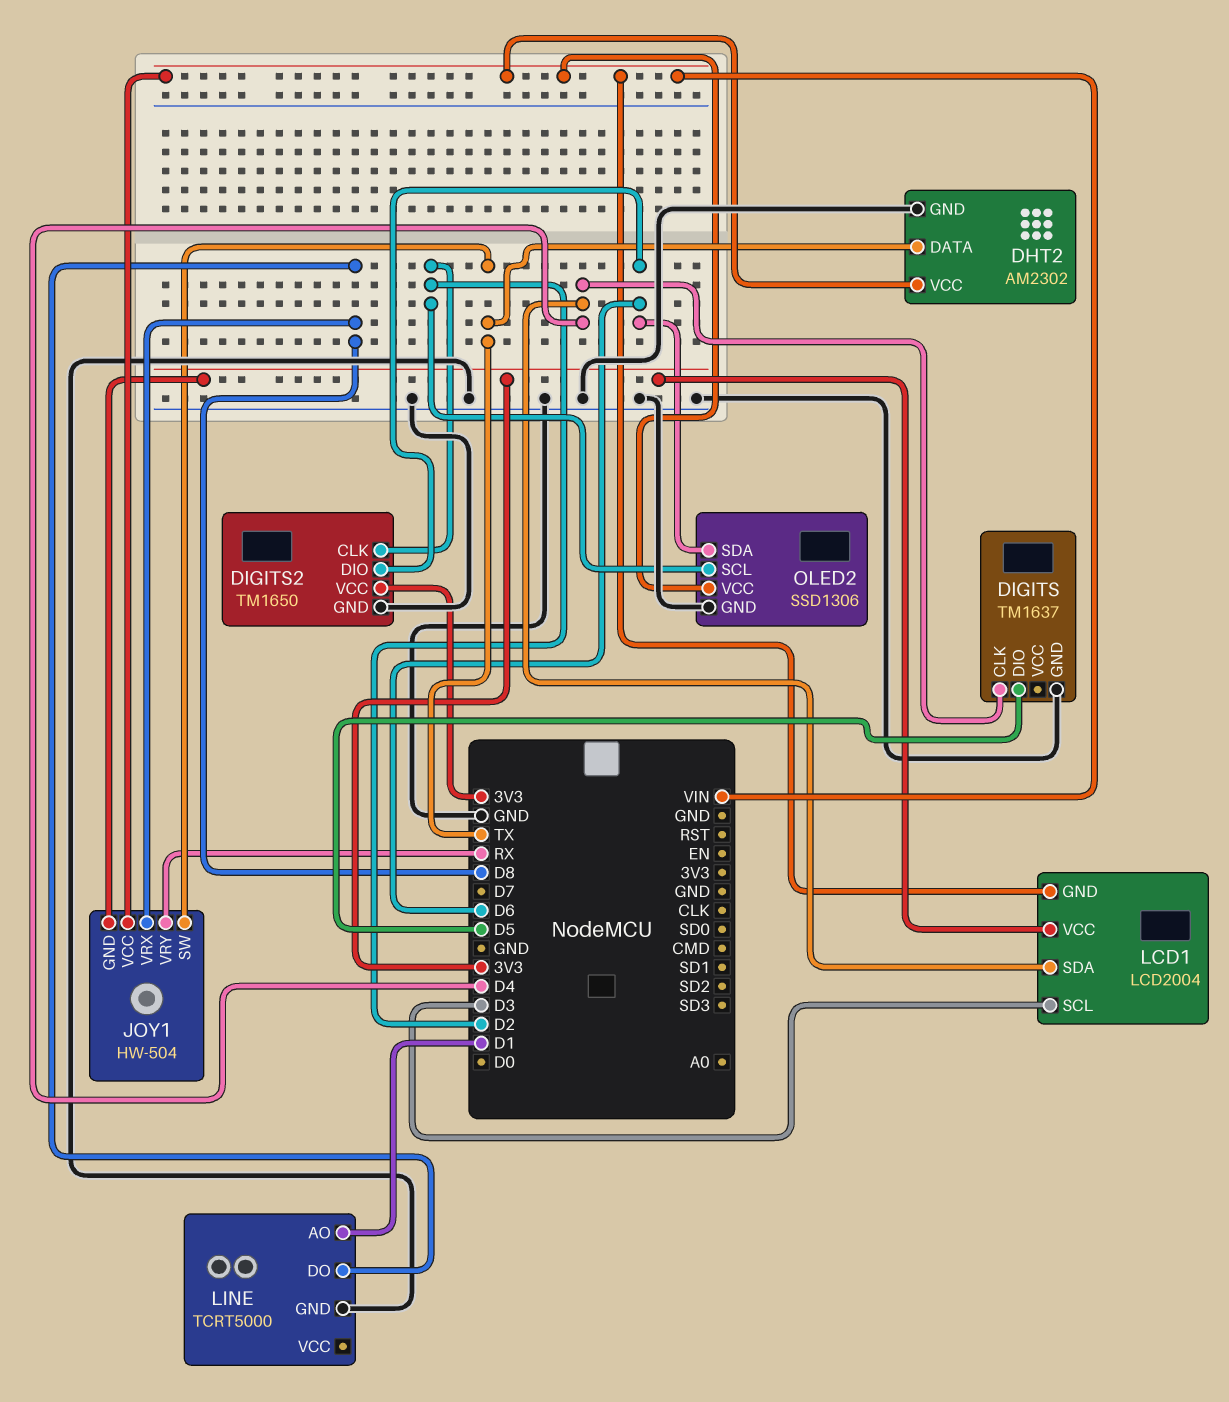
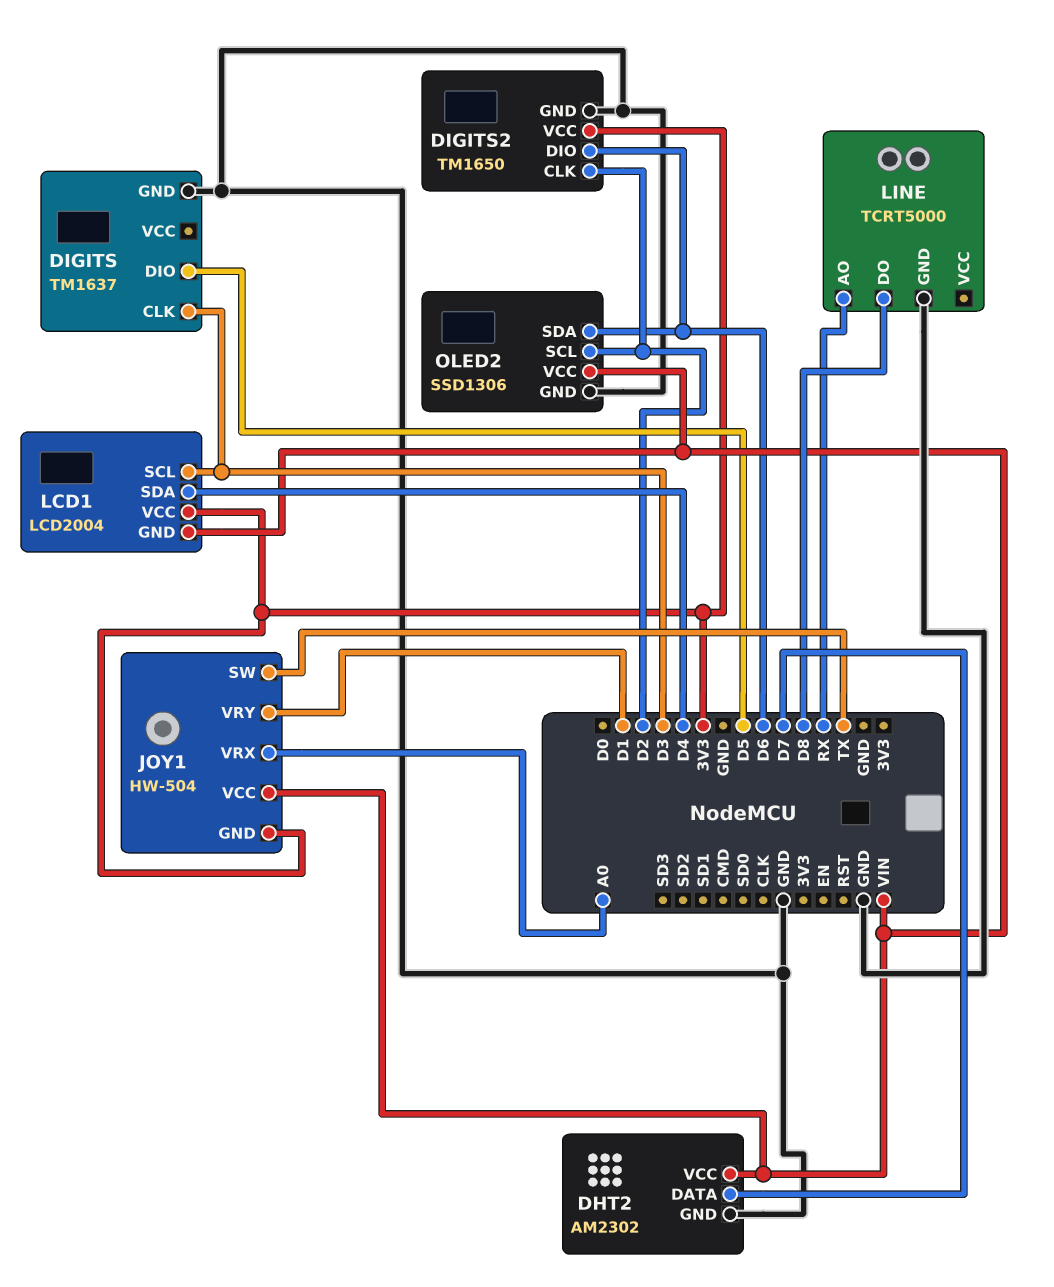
DHT2 pin DATA: TX -> D7
DIGITS pin CLK: D4 -> D3
JOY1 pin VRX: D8 -> A0
JOY1 pin VRY: RX -> D1
LINE pin AO: D1 -> RX

